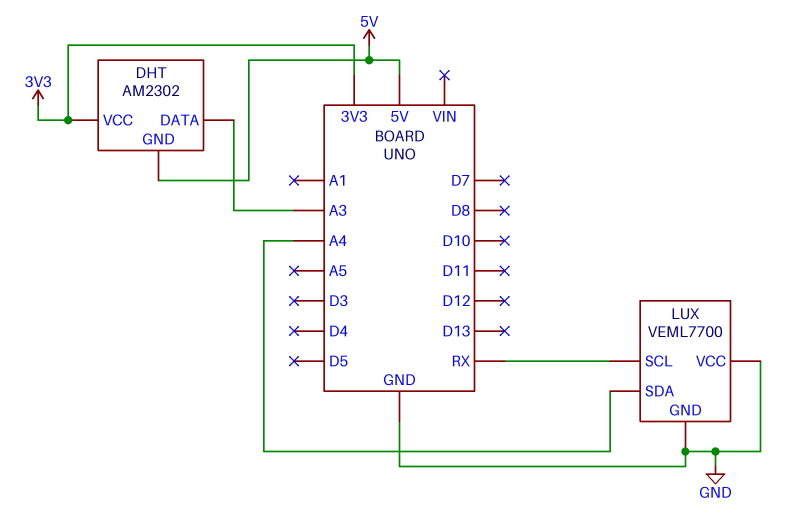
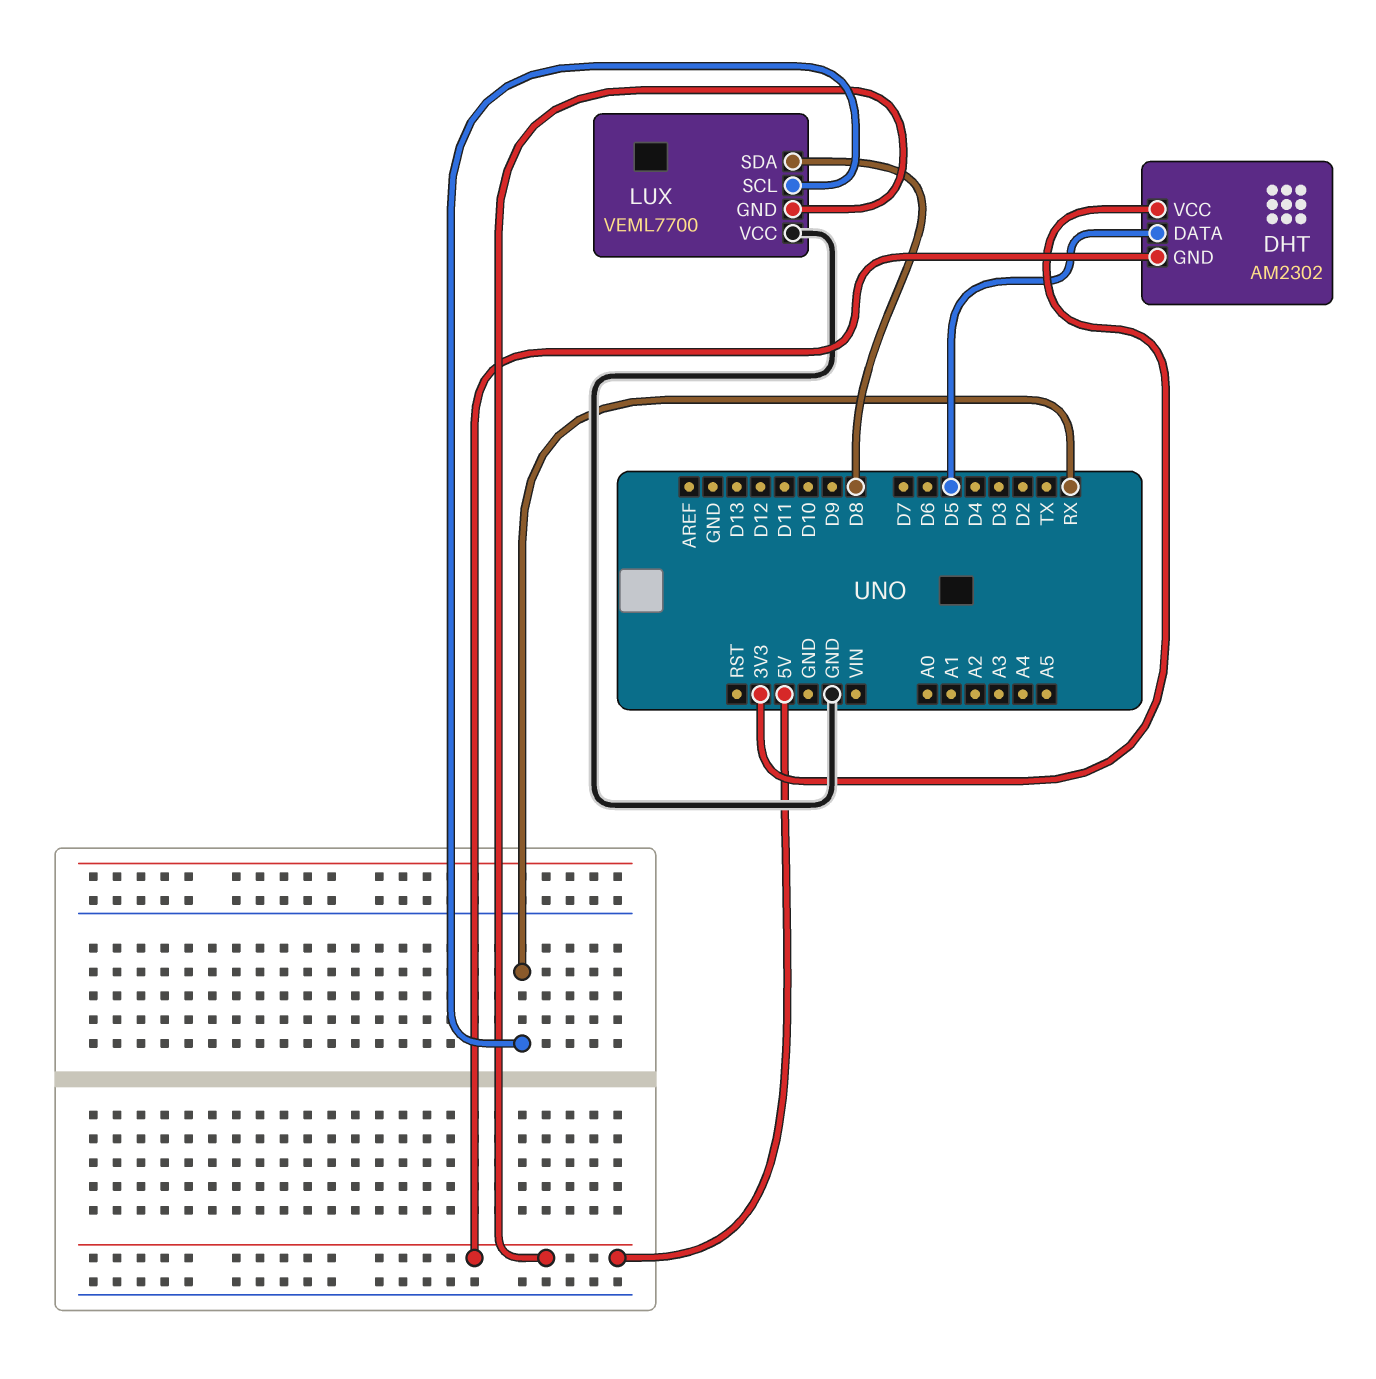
DHT pin DATA: A3 -> D5
LUX pin GND: GND -> 5V
LUX pin SDA: A4 -> D8

